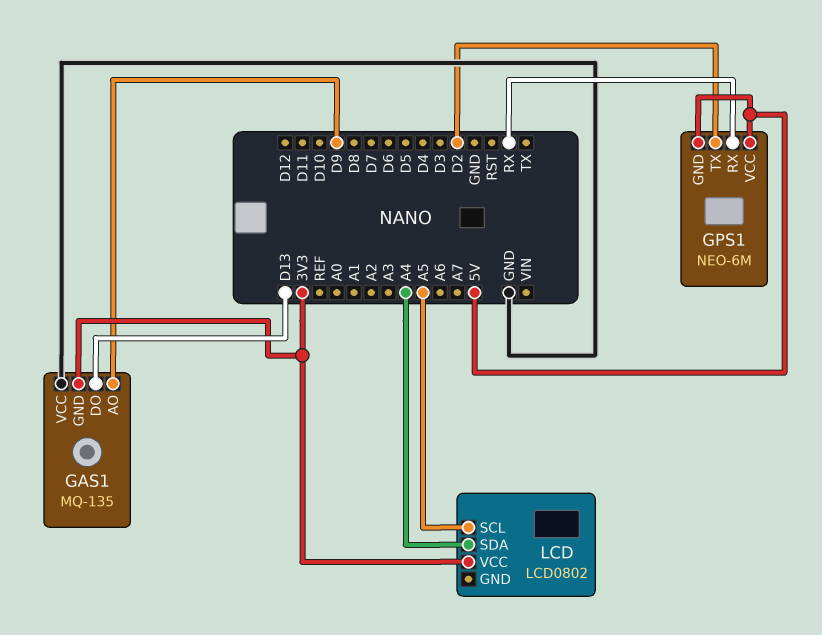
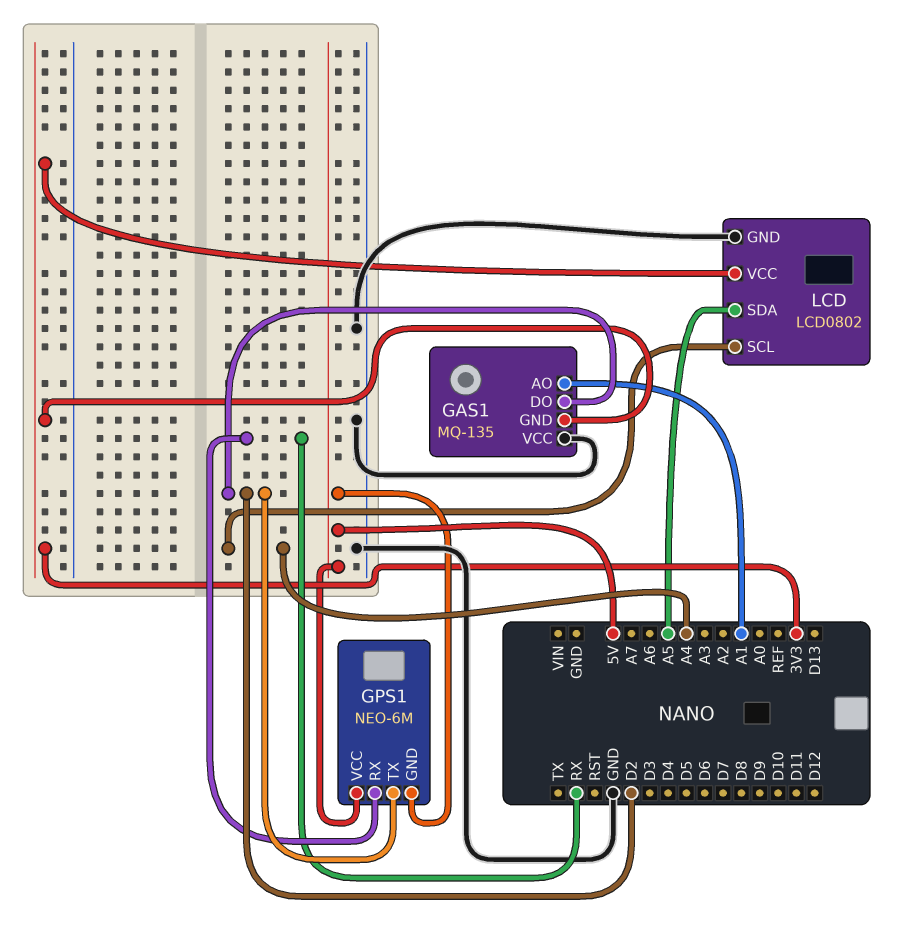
GAS1 pin AO: D9 -> A1
GAS1 pin DO: D13 -> D2
LCD pin GND: none -> GND
LCD pin SCL: A5 -> A4
LCD pin SDA: A4 -> A5

